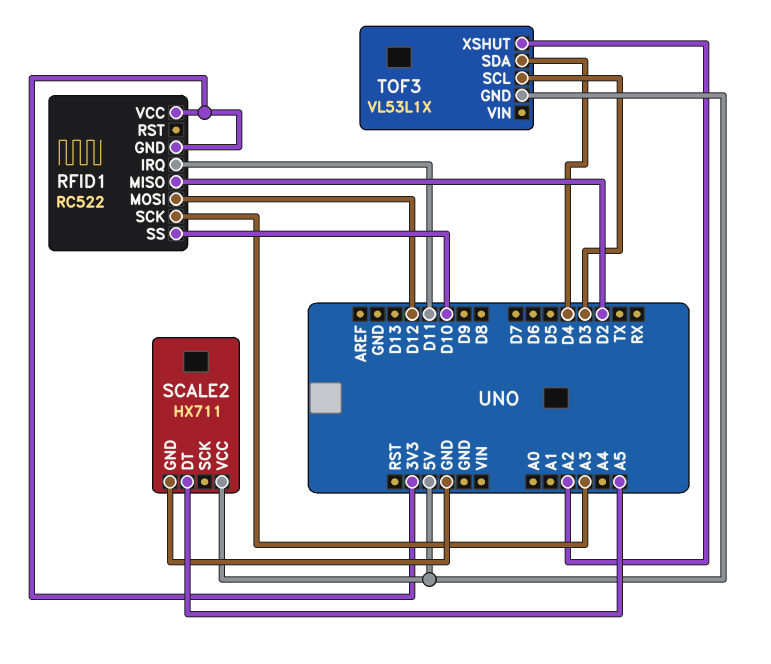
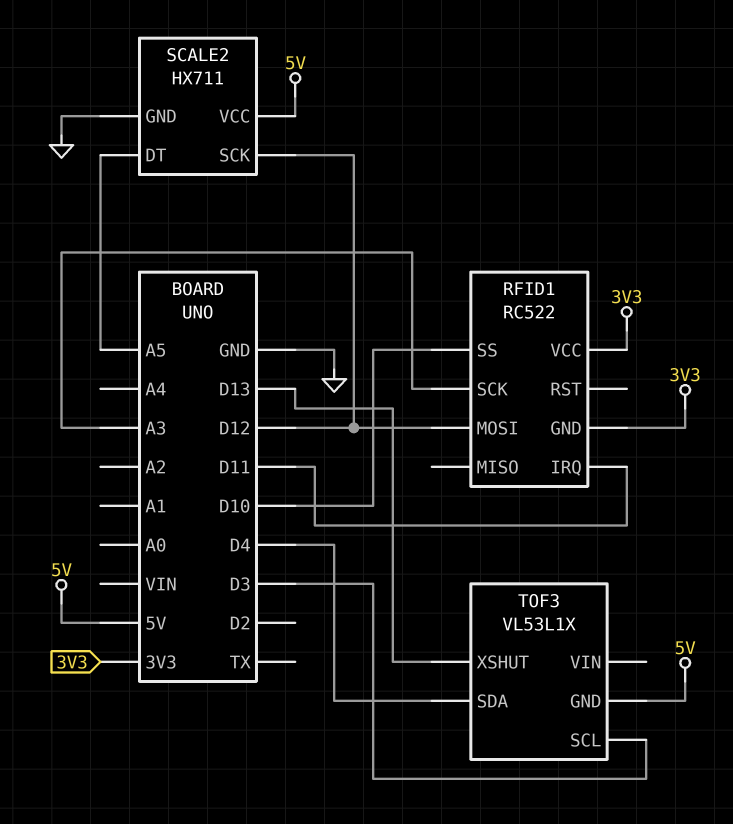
RFID1 pin MISO: D2 -> none
SCALE2 pin SCK: none -> D12
TOF3 pin XSHUT: A2 -> D13

